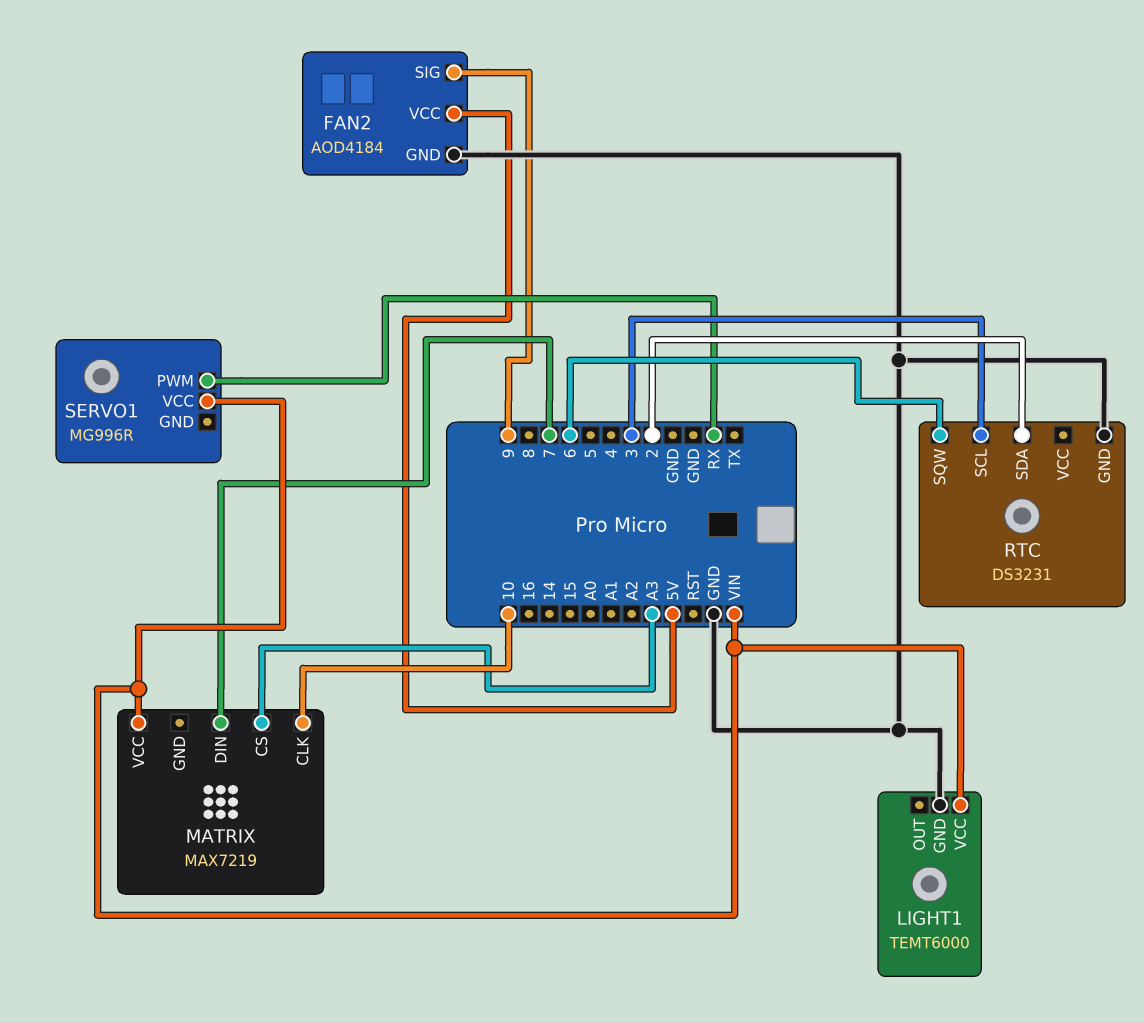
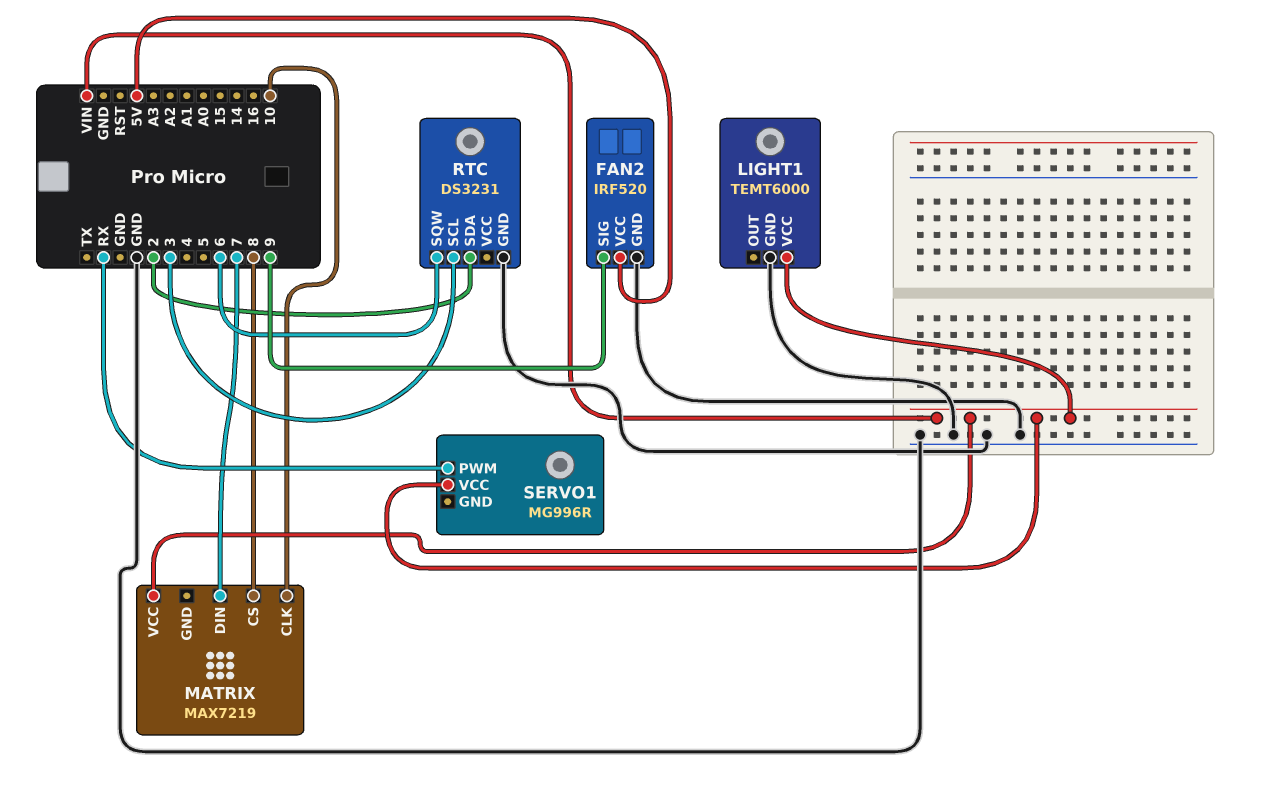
FAN2: AOD4184 -> IRF520
MATRIX pin CS: A3 -> 8

